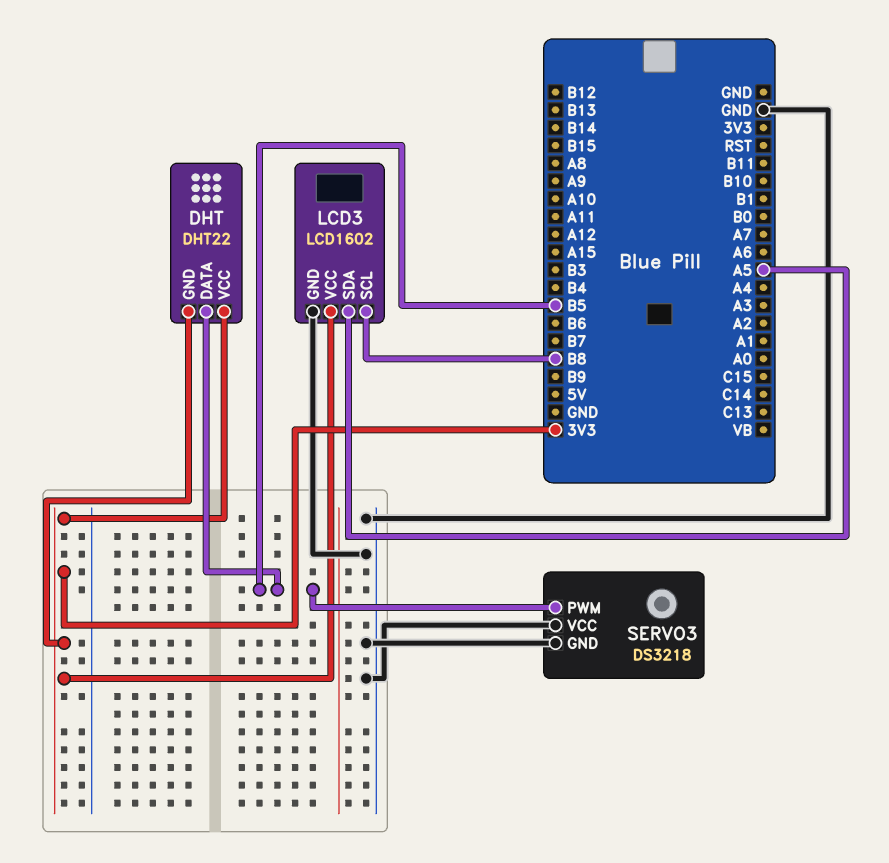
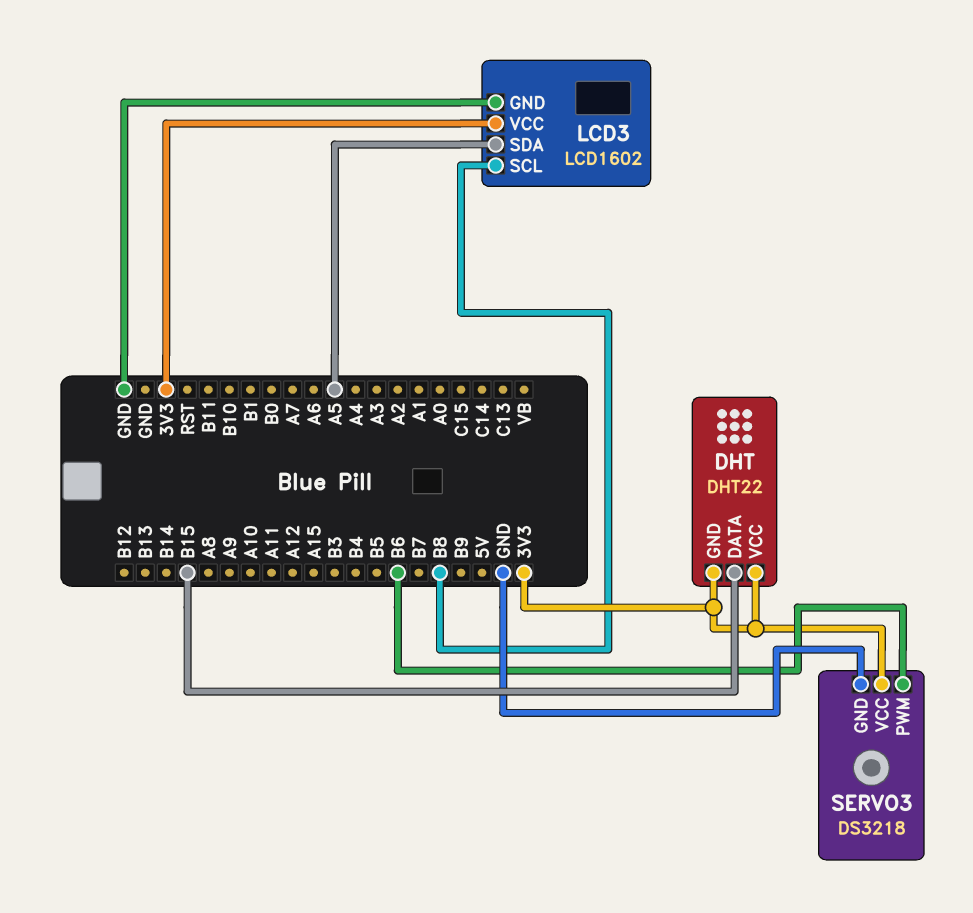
DHT pin DATA: B5 -> B15
SERVO3 pin PWM: B5 -> B6
SERVO3 pin VCC: GND -> 3V3

